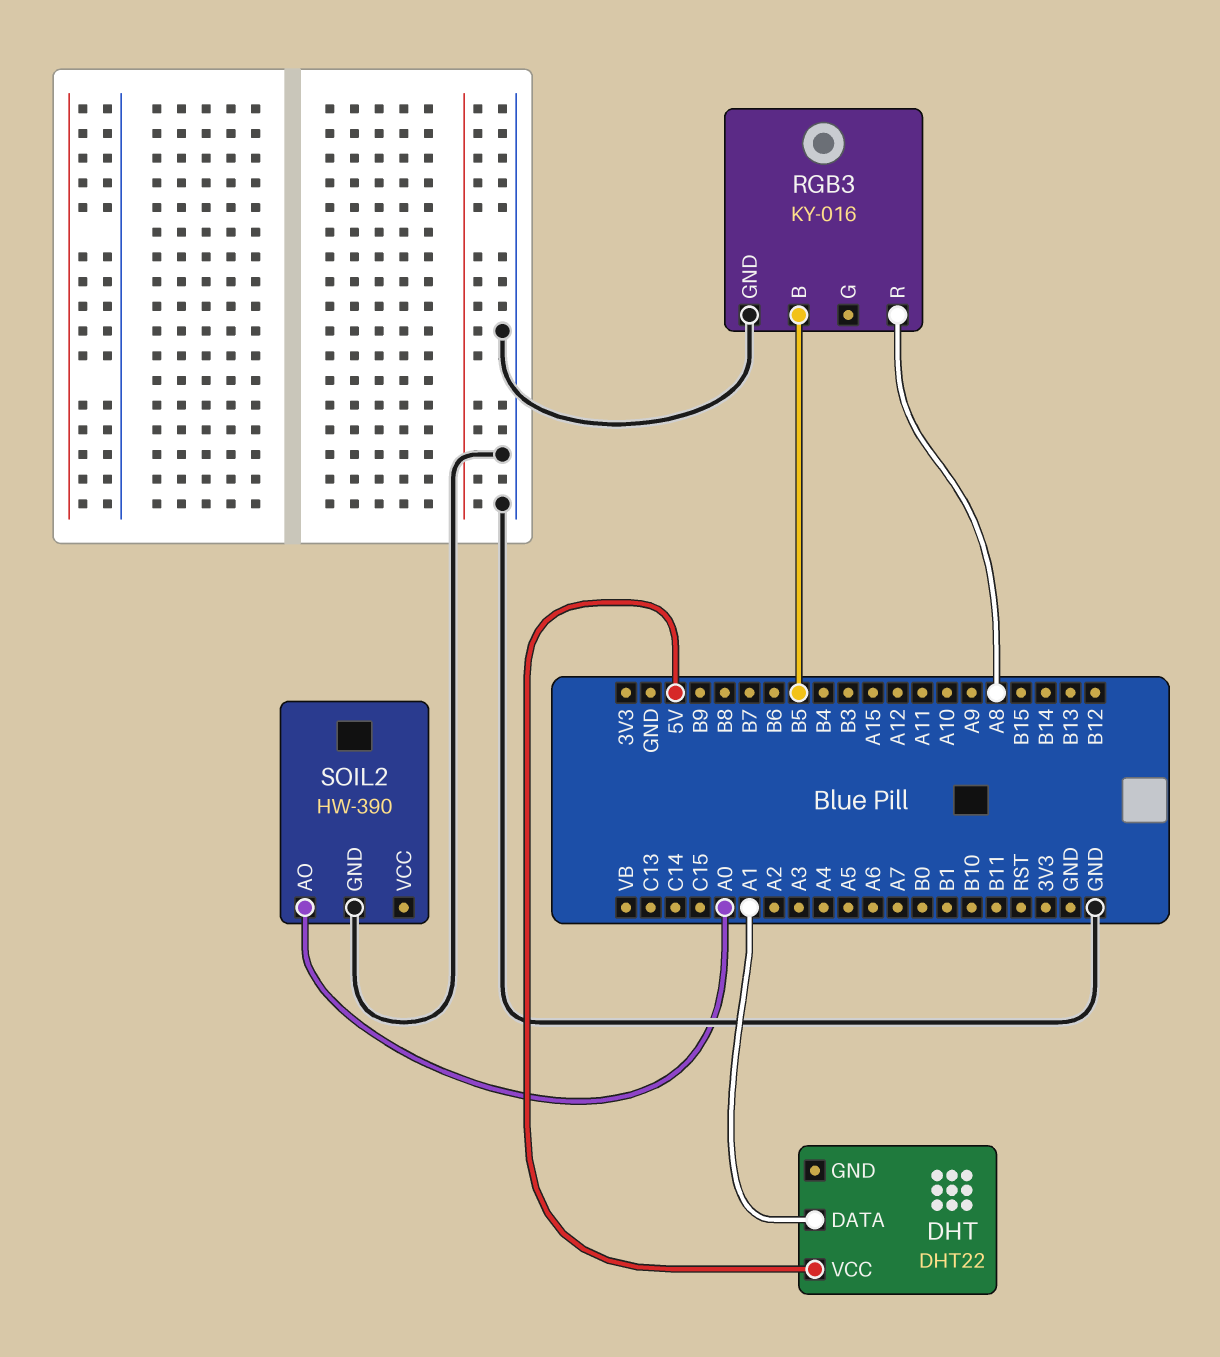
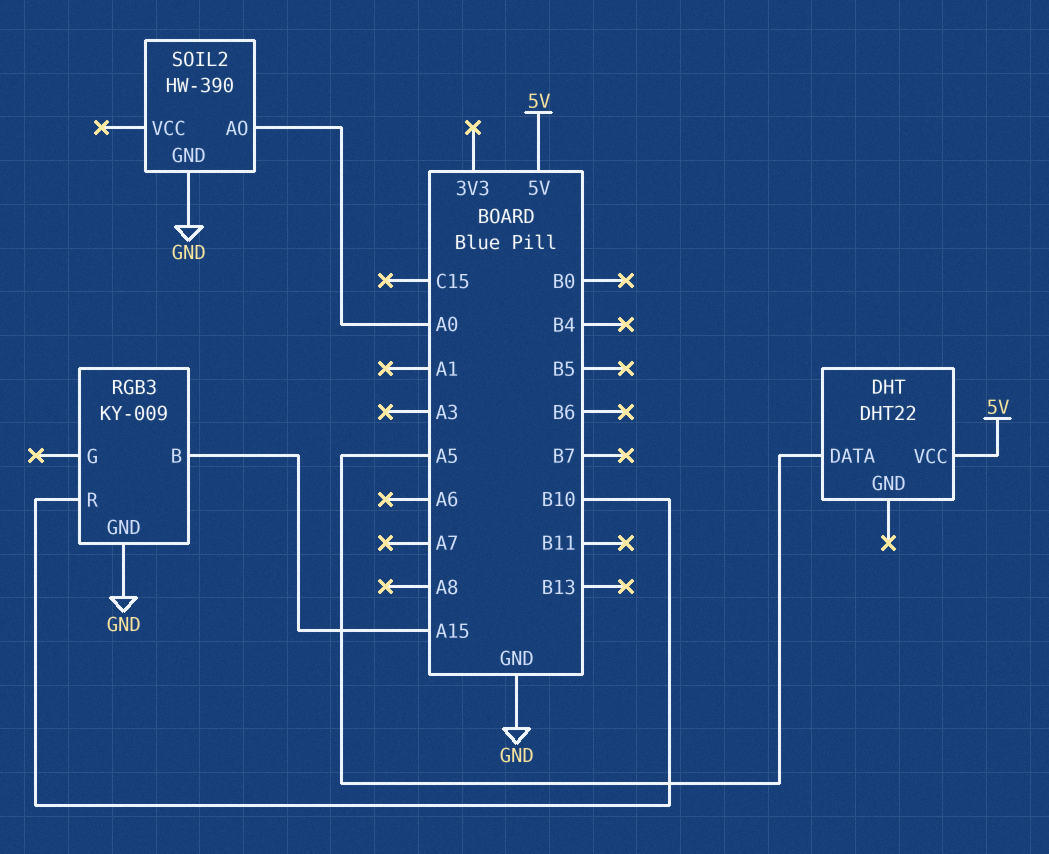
DHT pin DATA: A1 -> A5
RGB3: KY-016 -> KY-009
RGB3 pin B: B5 -> A15
RGB3 pin R: A8 -> B10

